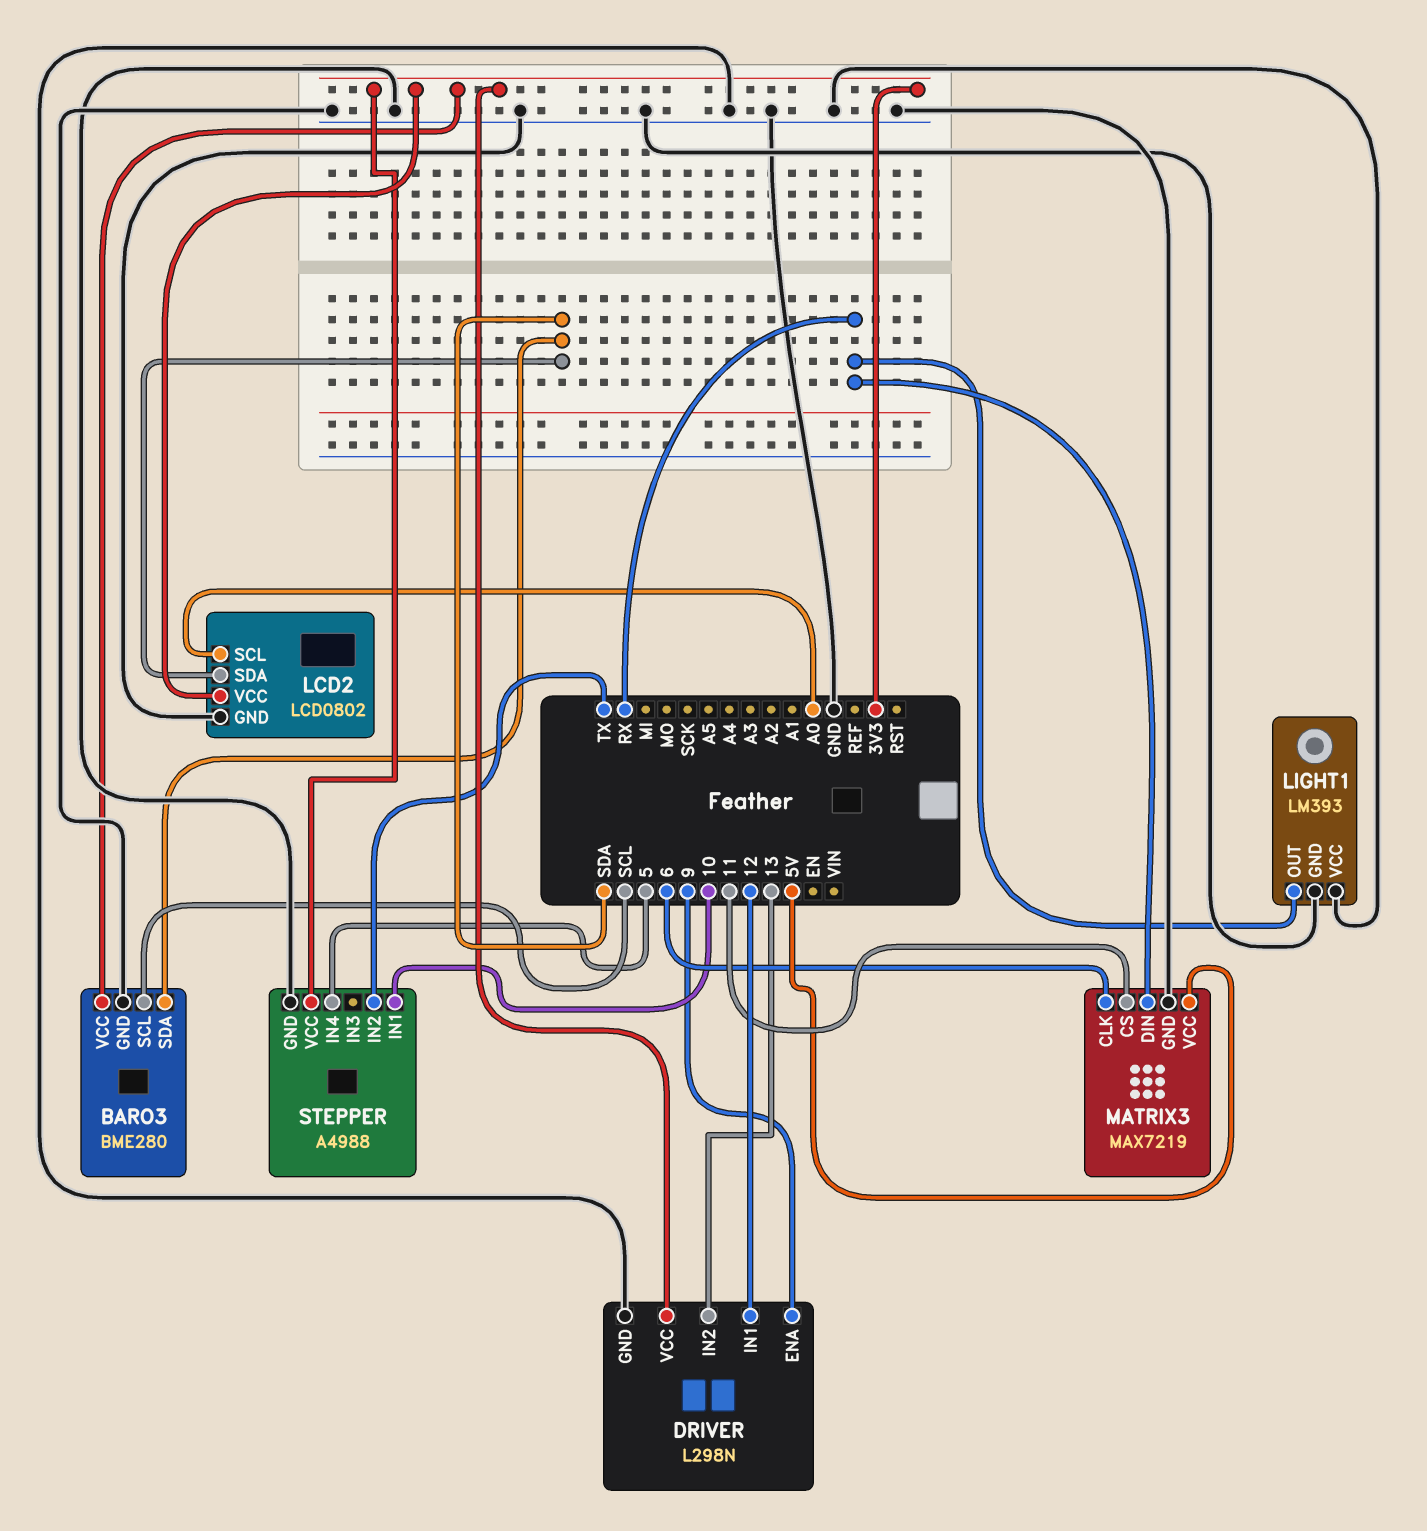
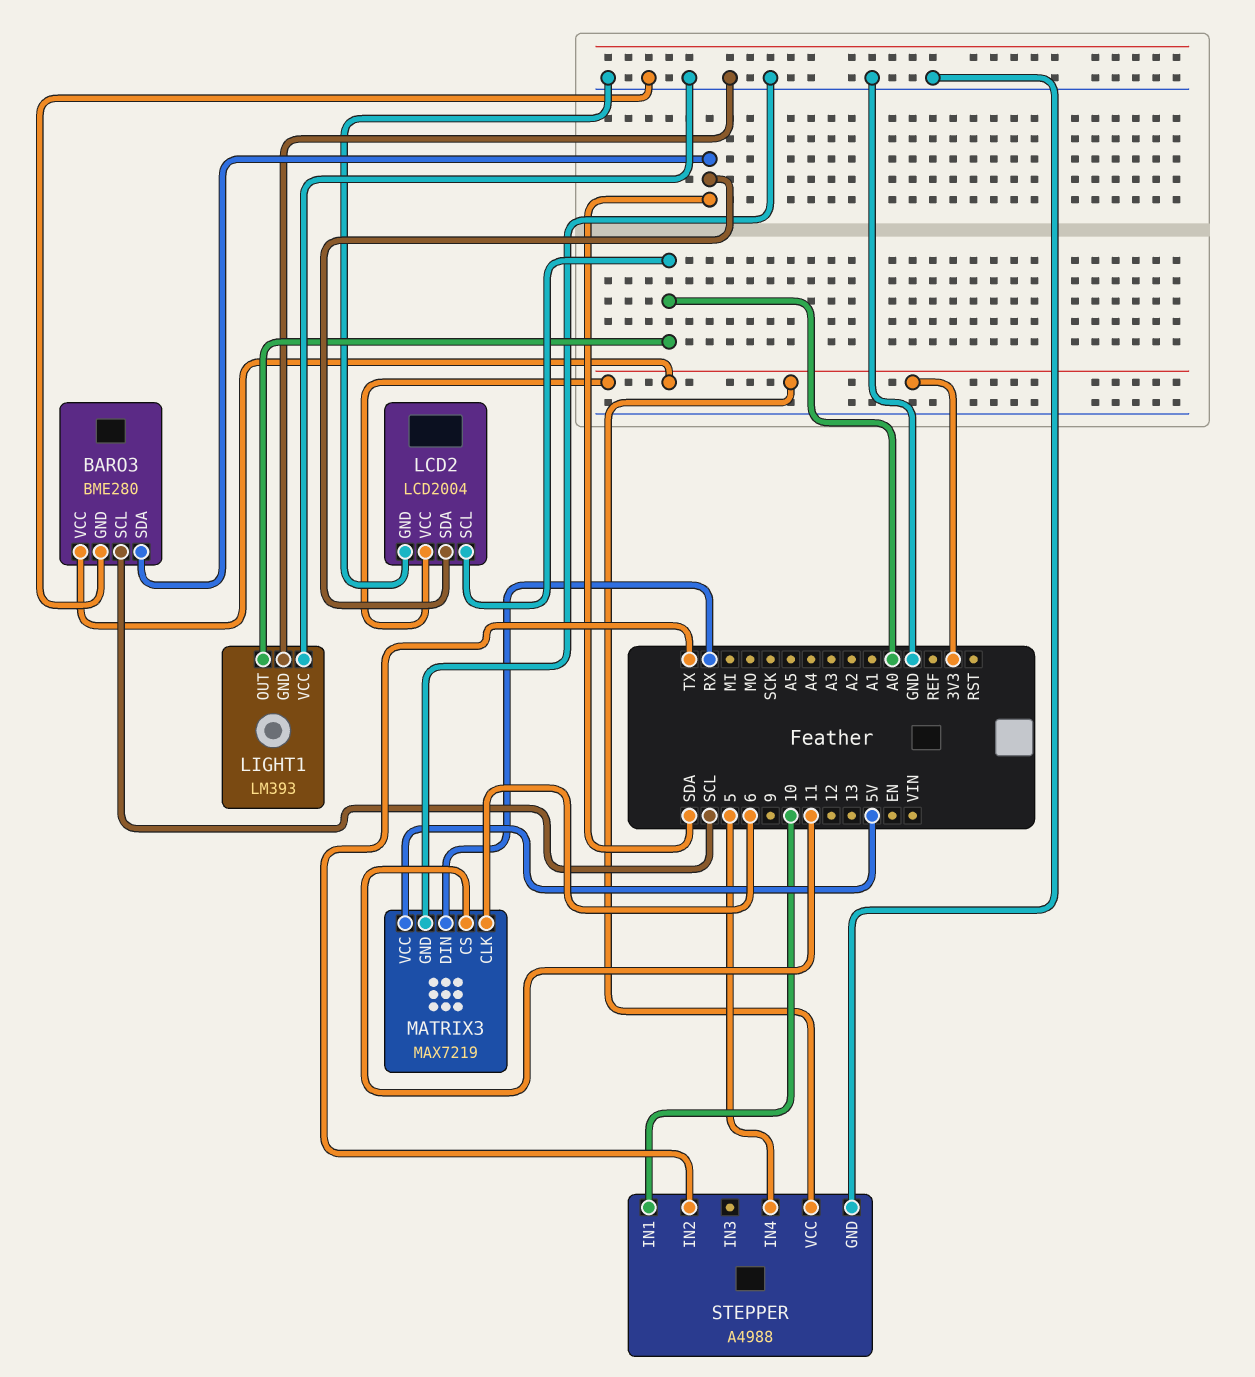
DRIVER: L298N -> none
DRIVER pin ENA: 9 -> none
DRIVER pin GND: GND -> none
DRIVER pin IN1: 12 -> none
DRIVER pin IN2: 13 -> none
DRIVER pin VCC: 3V3 -> none
LCD2: LCD0802 -> LCD2004
LIGHT1 pin OUT: RX -> A0

